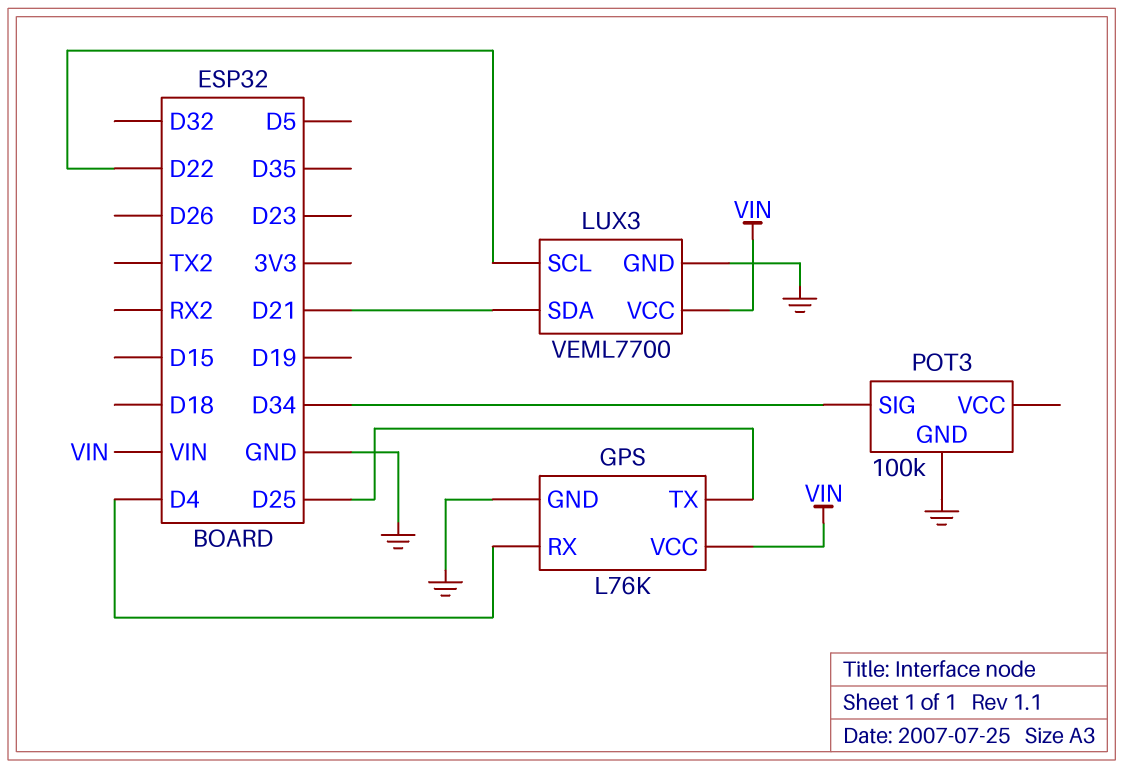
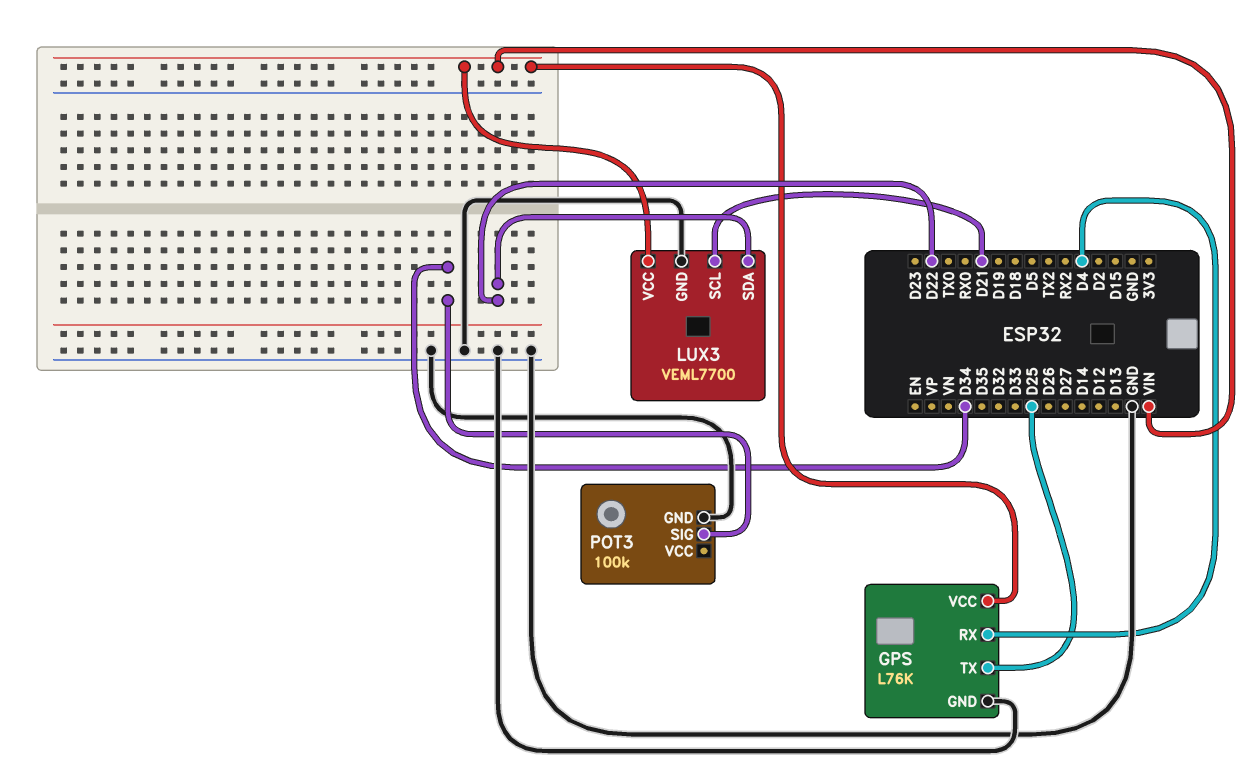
LUX3 pin SCL: D22 -> D21
LUX3 pin SDA: D21 -> D22

